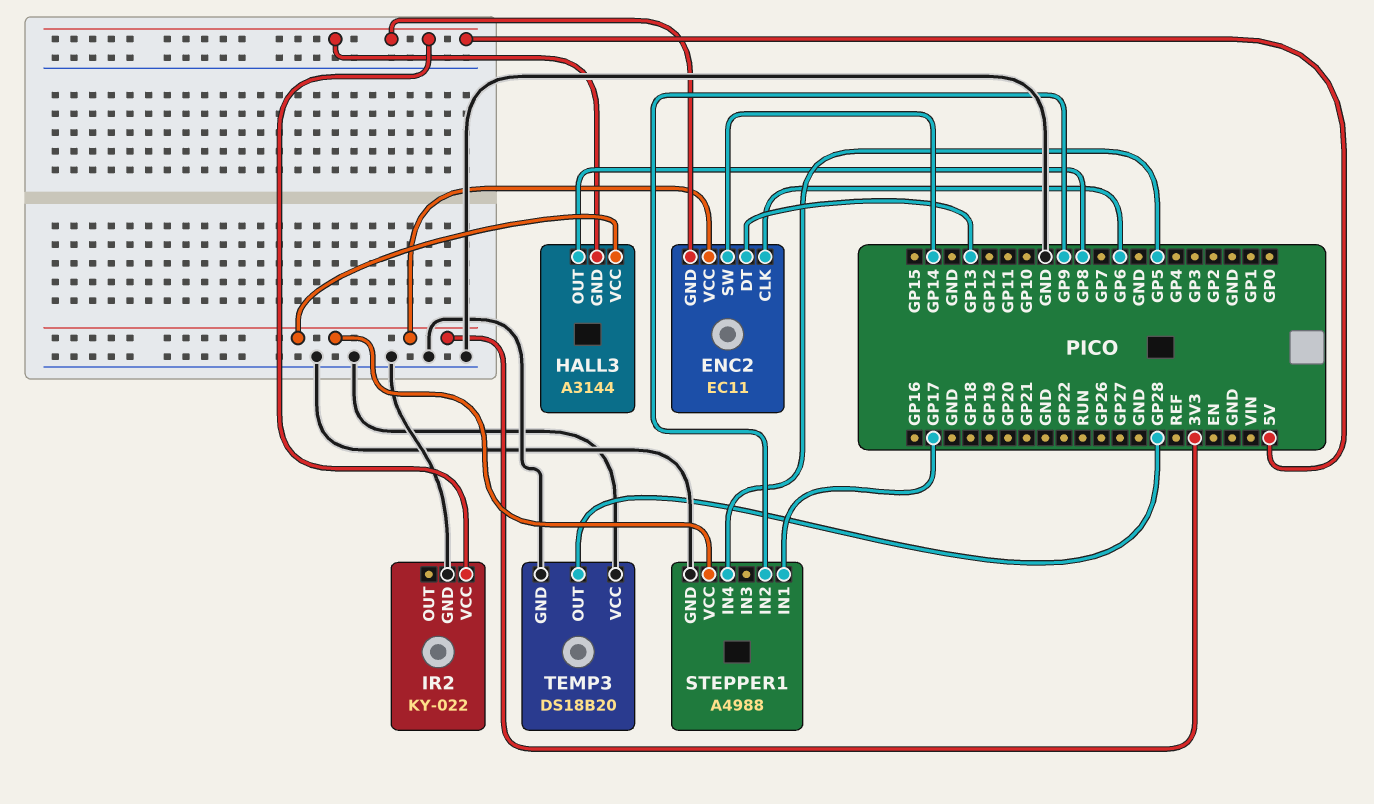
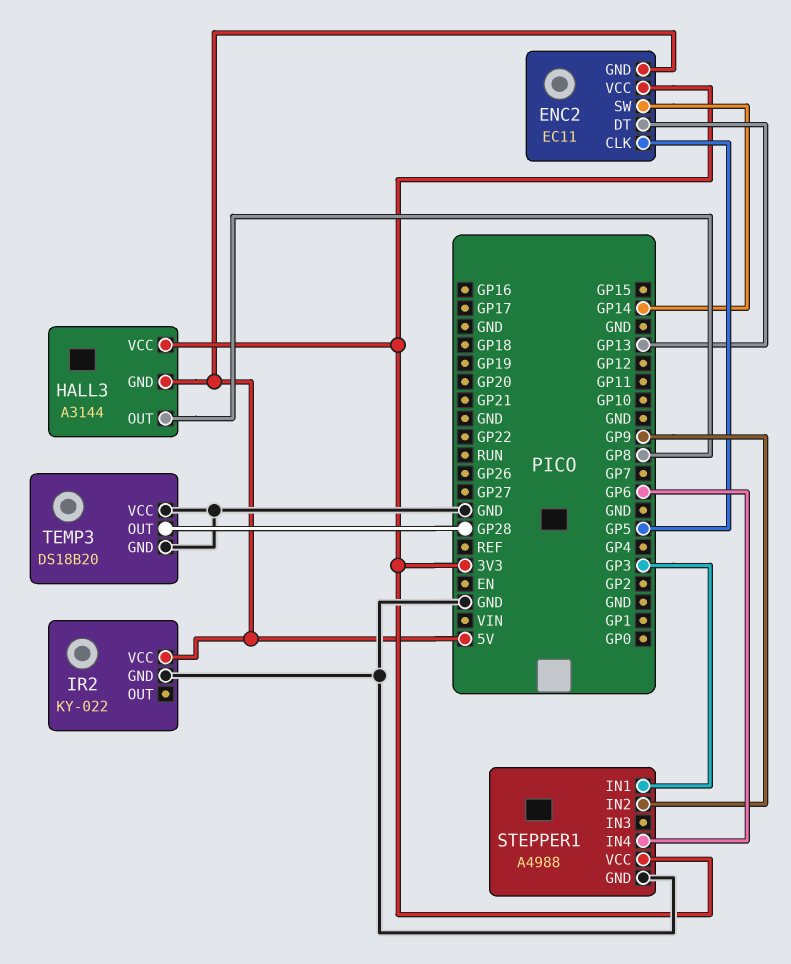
ENC2 pin CLK: GP6 -> GP5
STEPPER1 pin IN1: GP17 -> GP3
STEPPER1 pin IN4: GP5 -> GP6

